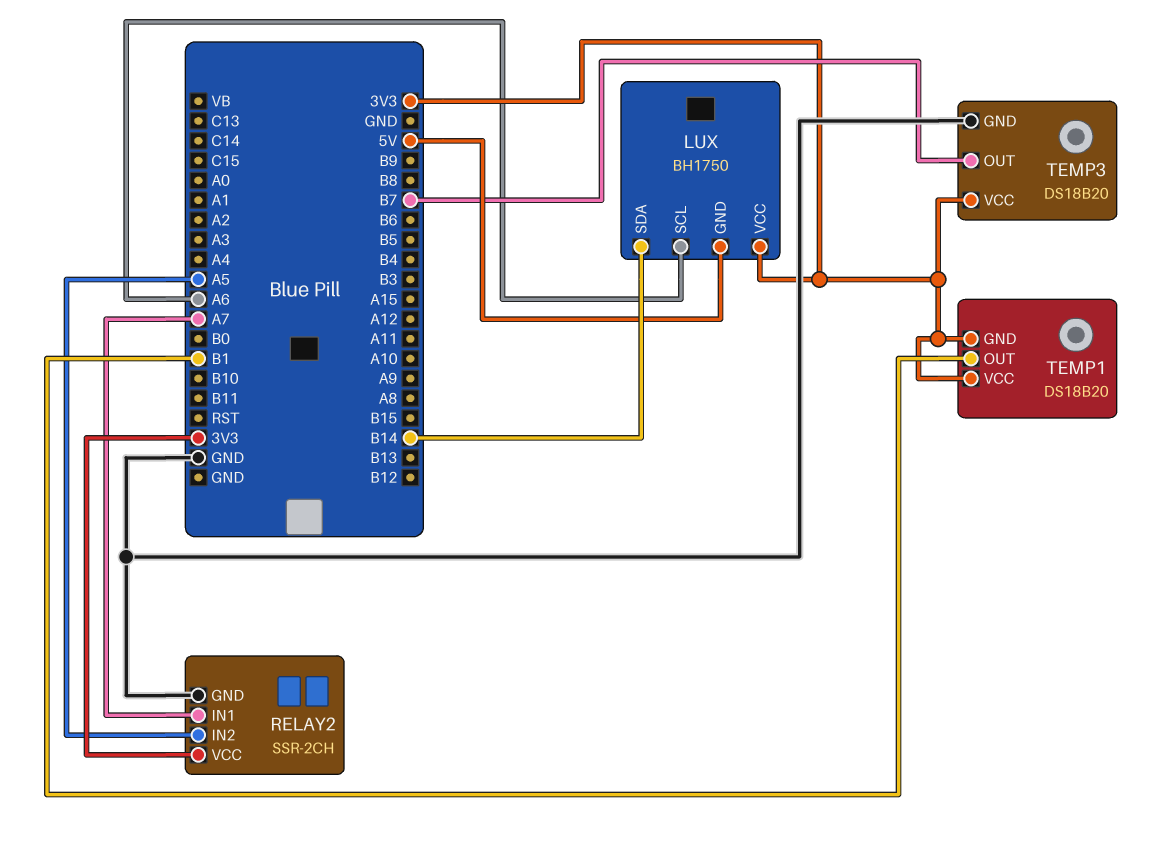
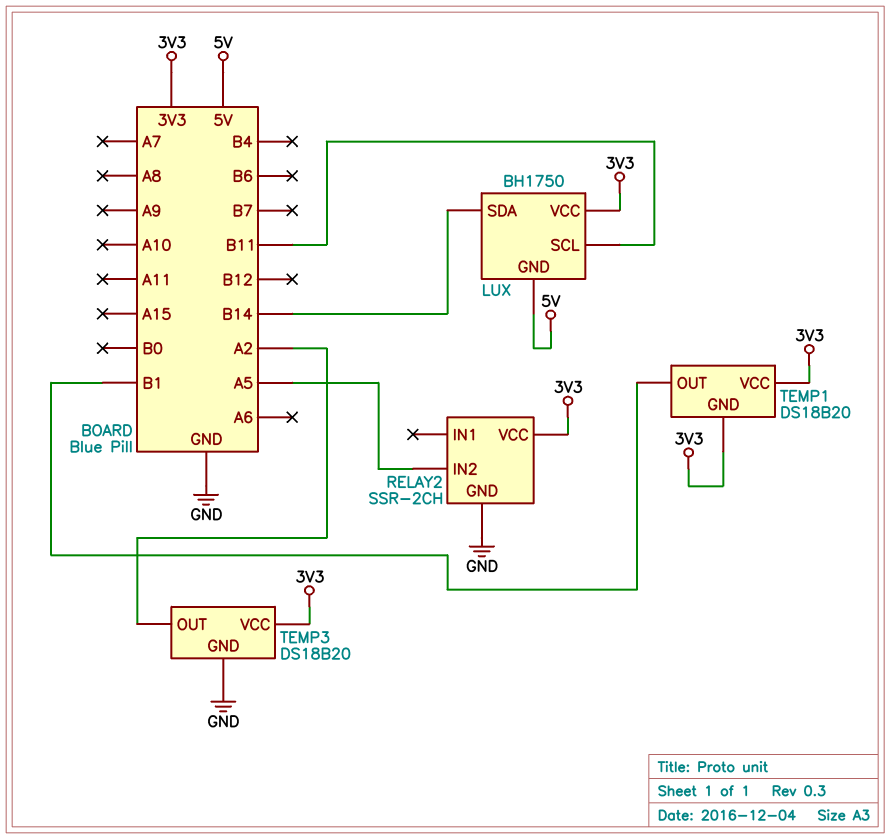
LUX pin SCL: A6 -> B11
RELAY2 pin IN1: A7 -> none
TEMP3 pin OUT: B7 -> A2

